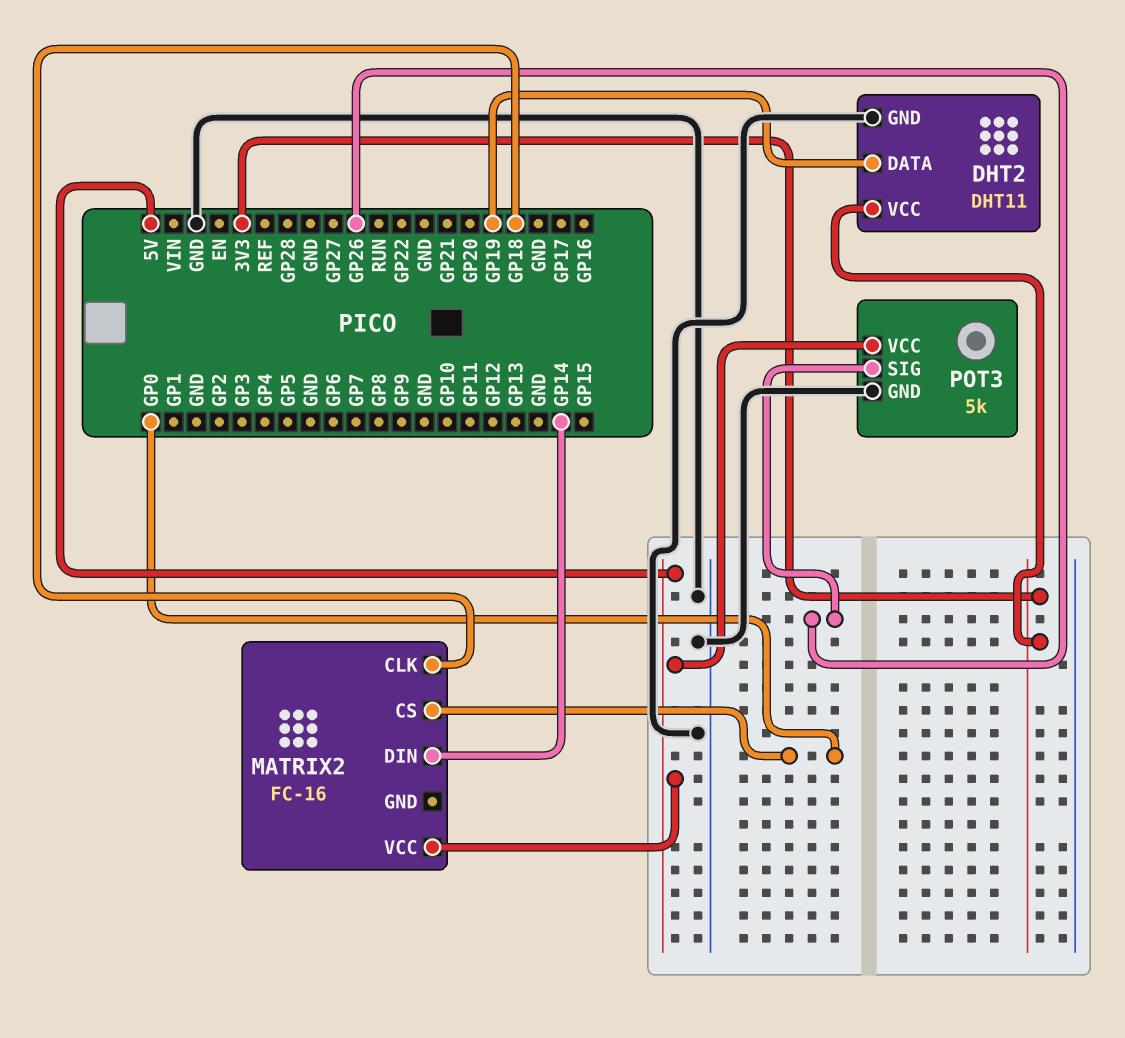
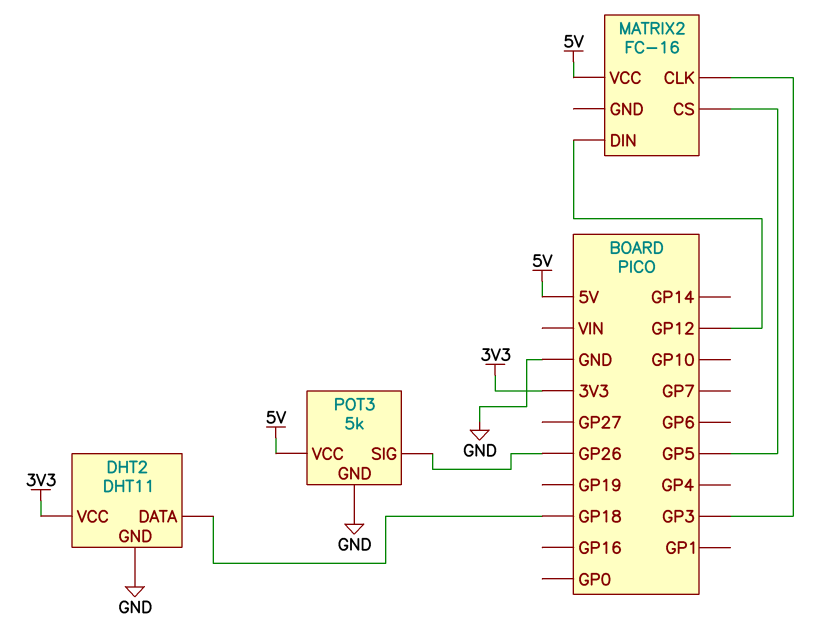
DHT2 pin DATA: GP19 -> GP18
MATRIX2 pin CLK: GP18 -> GP3
MATRIX2 pin CS: GP0 -> GP5
MATRIX2 pin DIN: GP14 -> GP12

